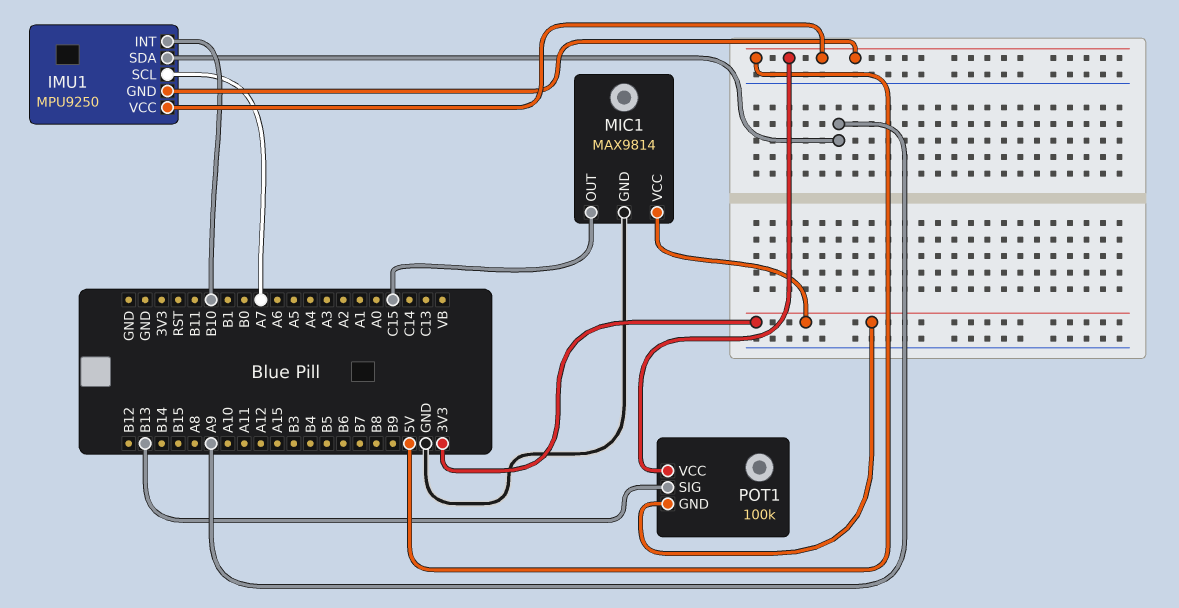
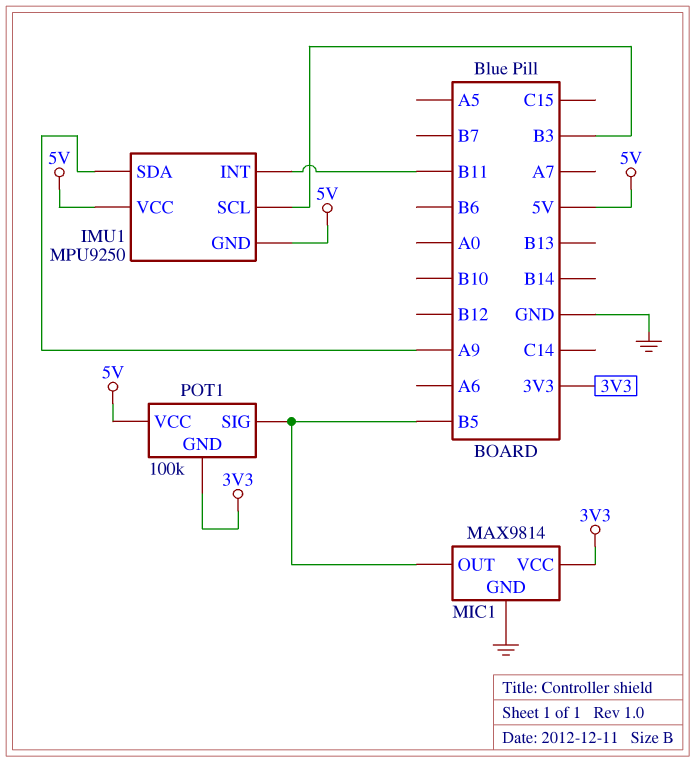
IMU1 pin INT: B10 -> B11
IMU1 pin SCL: A7 -> B3
MIC1 pin OUT: C15 -> B5
POT1 pin SIG: B13 -> B5

